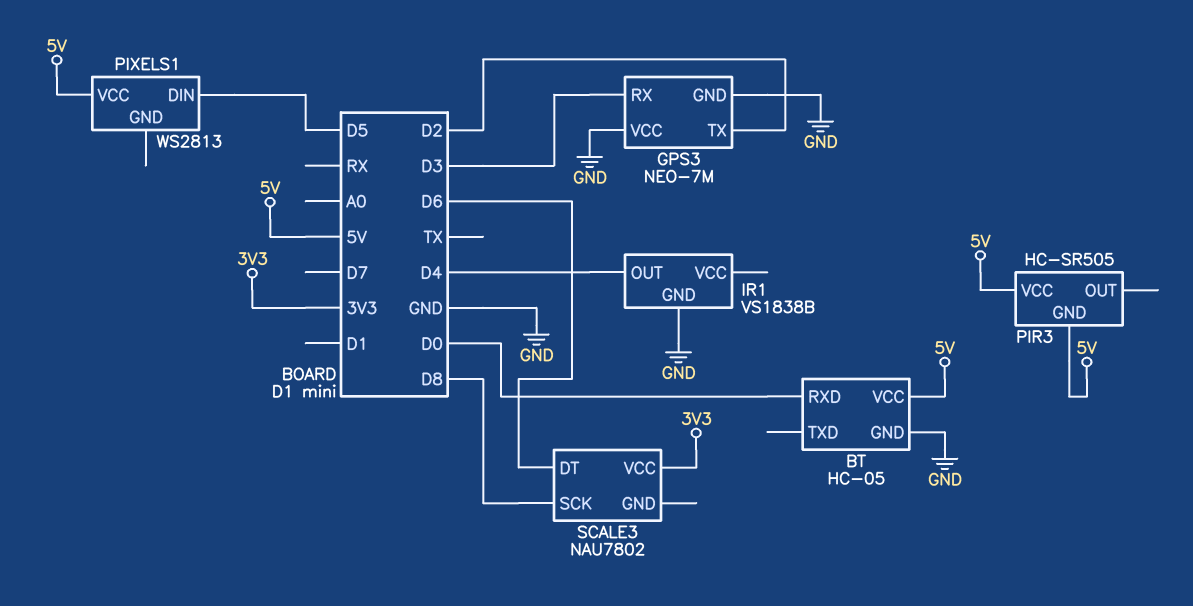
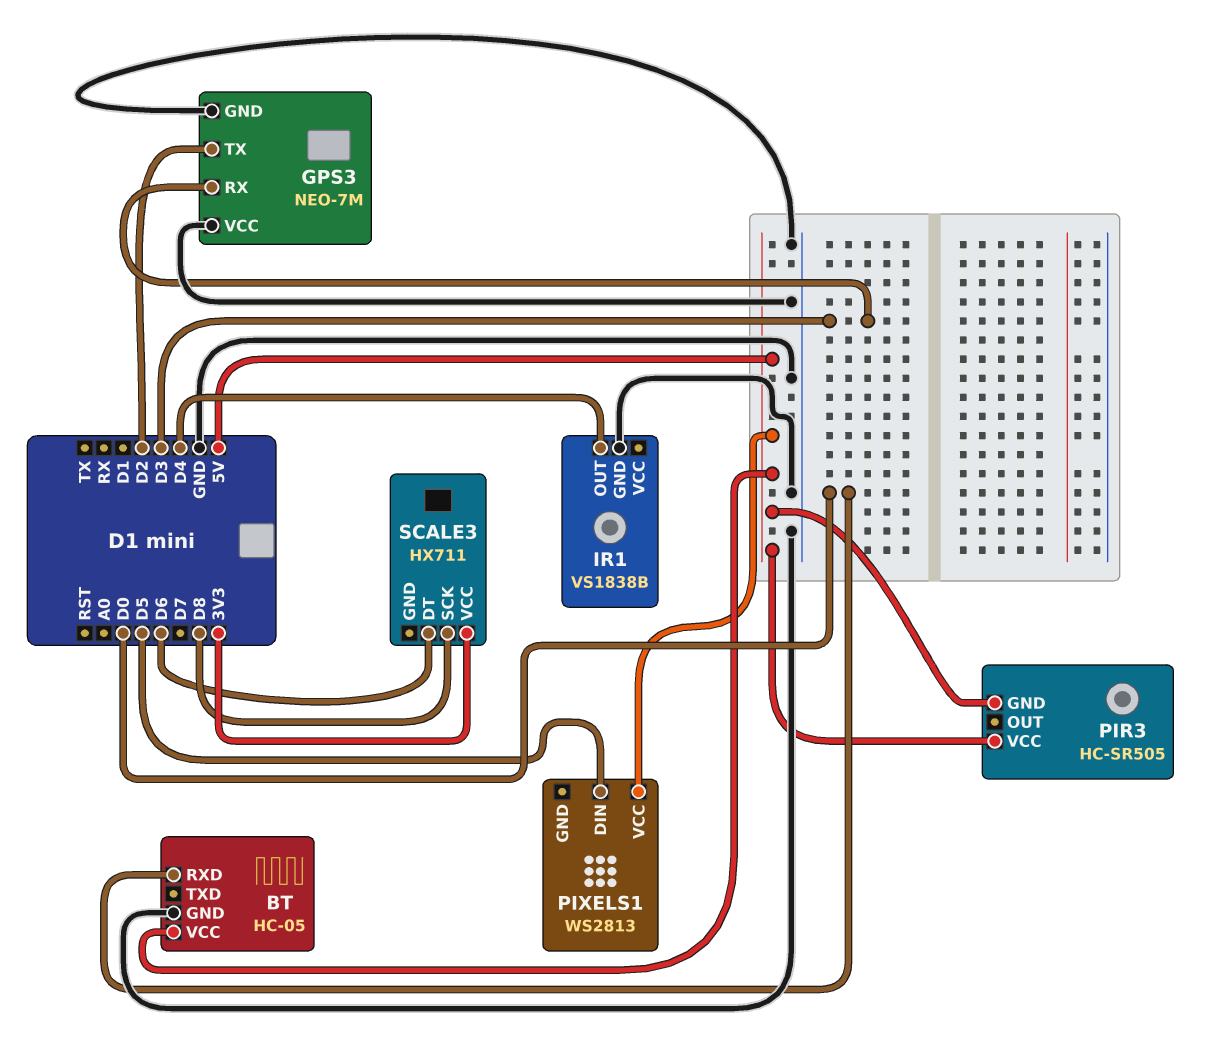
SCALE3: NAU7802 -> HX711

